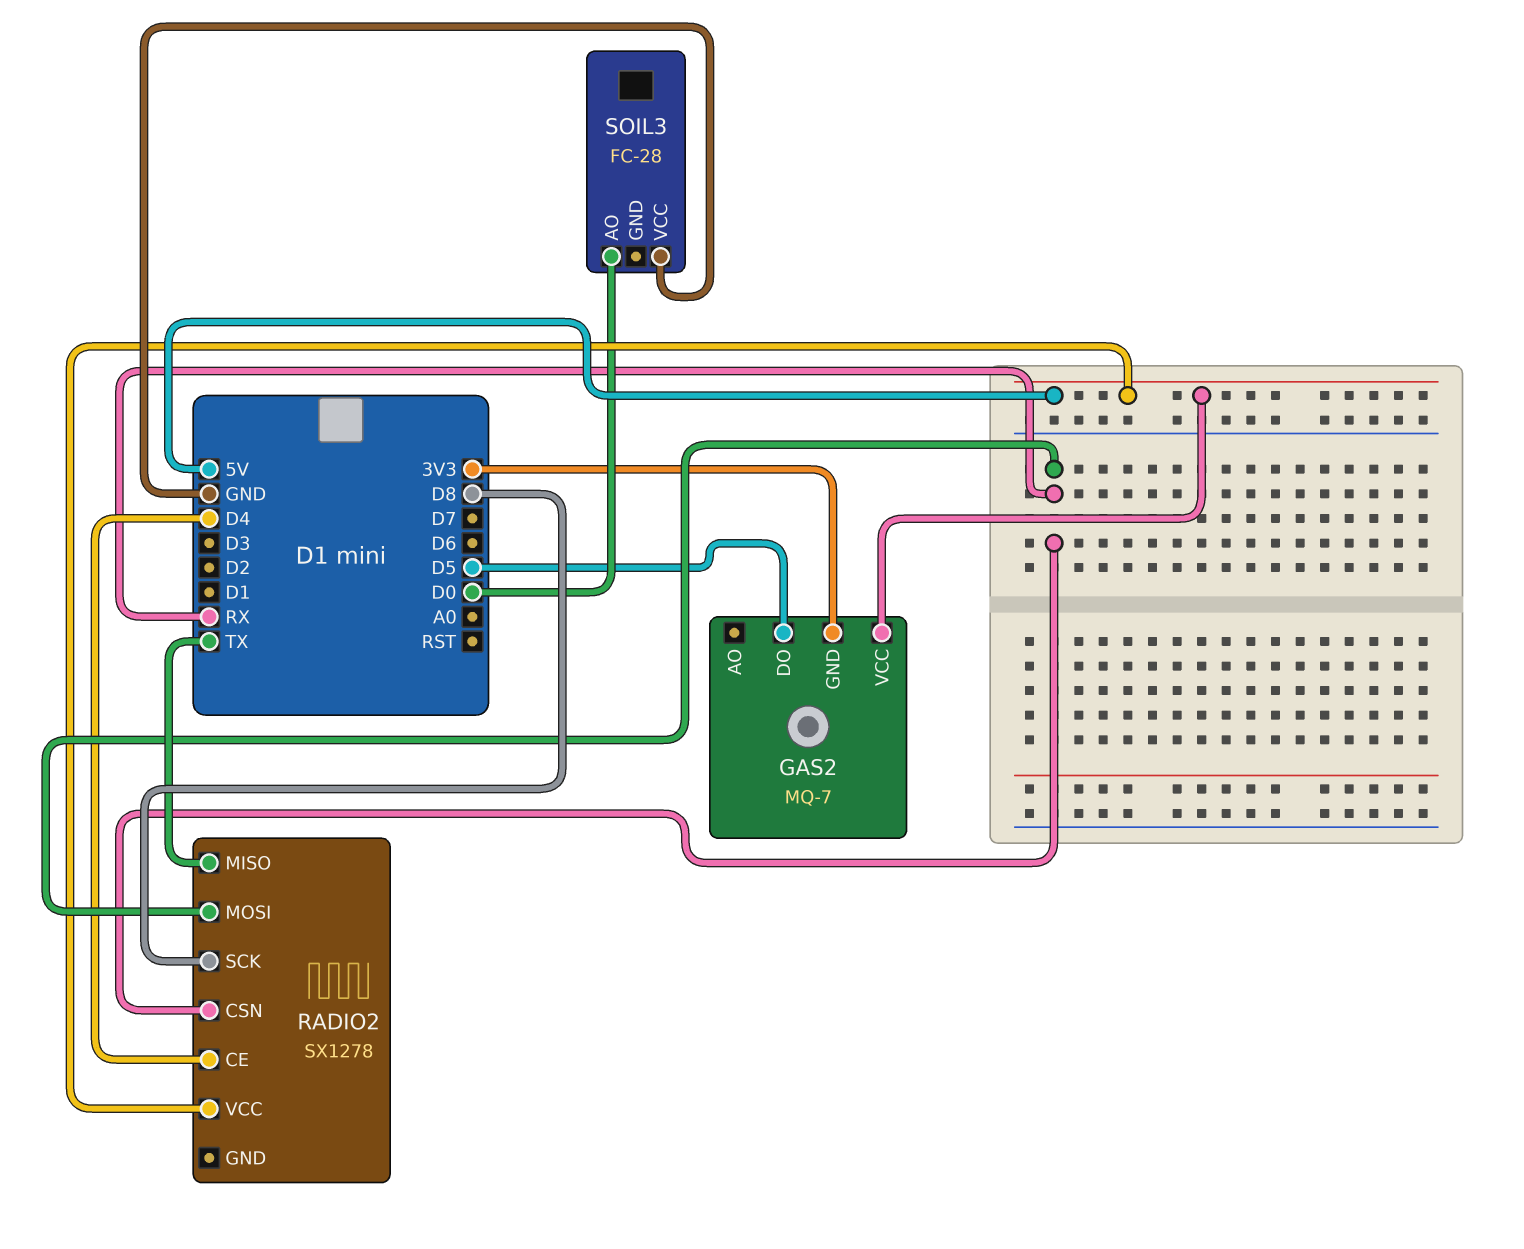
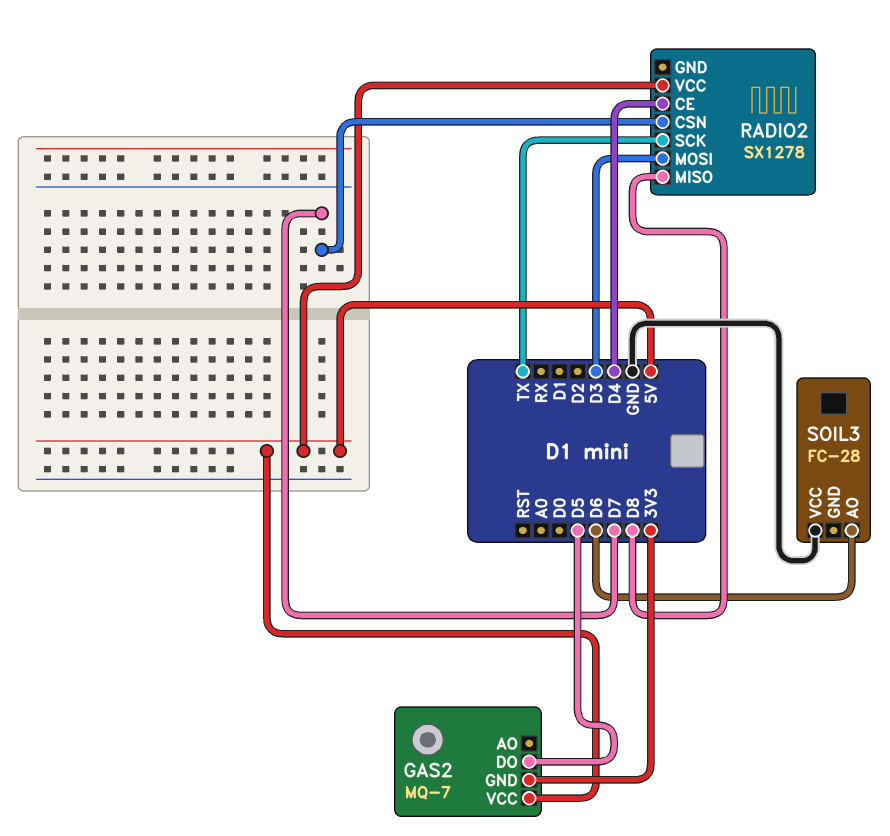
RADIO2 pin CSN: RX -> D7
RADIO2 pin MISO: TX -> D8
RADIO2 pin MOSI: RX -> D3
RADIO2 pin SCK: D8 -> TX
SOIL3 pin AO: D0 -> D6

